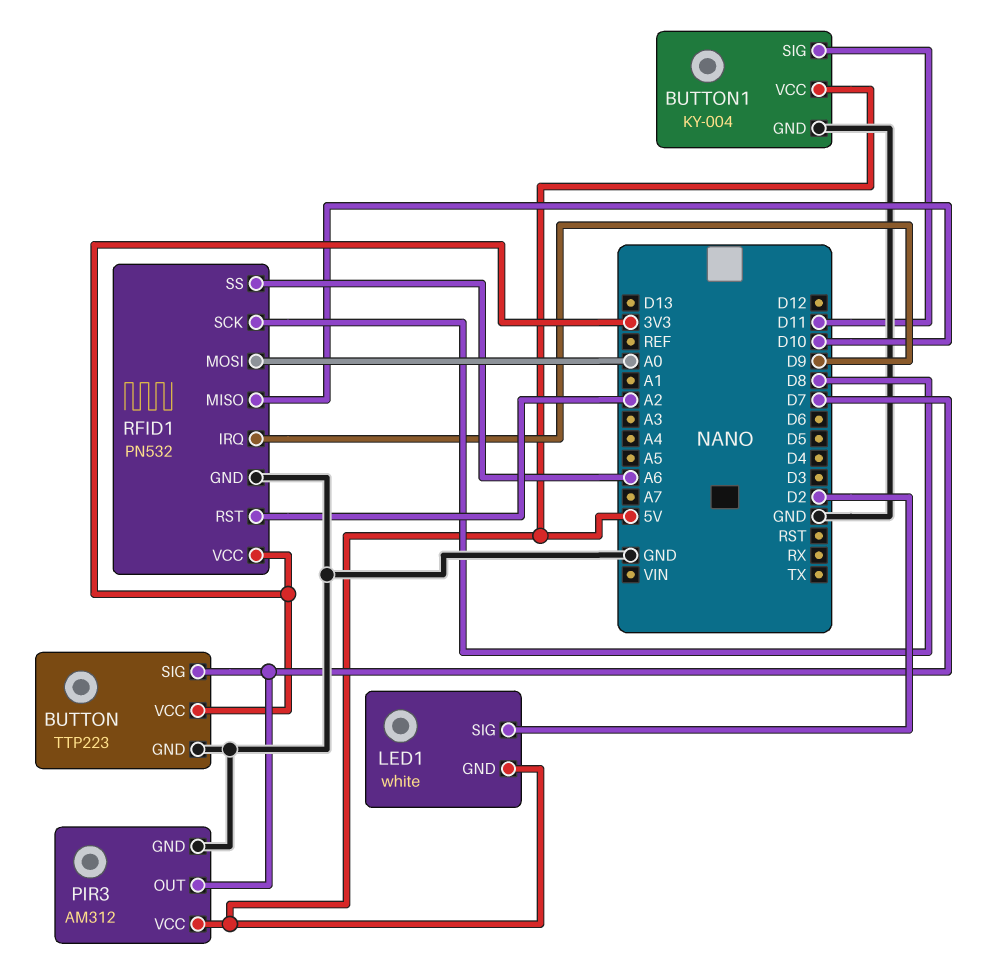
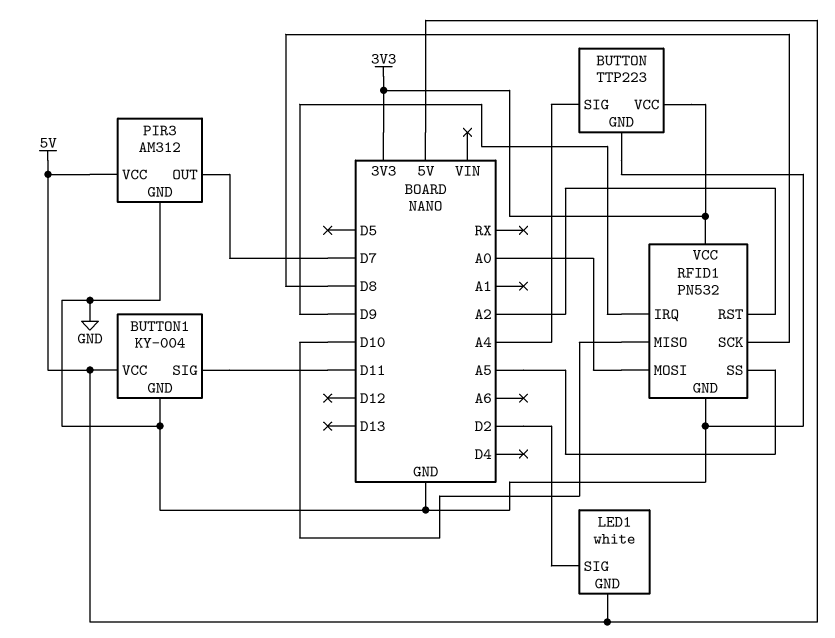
BUTTON pin SIG: D7 -> A4
RFID1 pin SS: A6 -> A5

